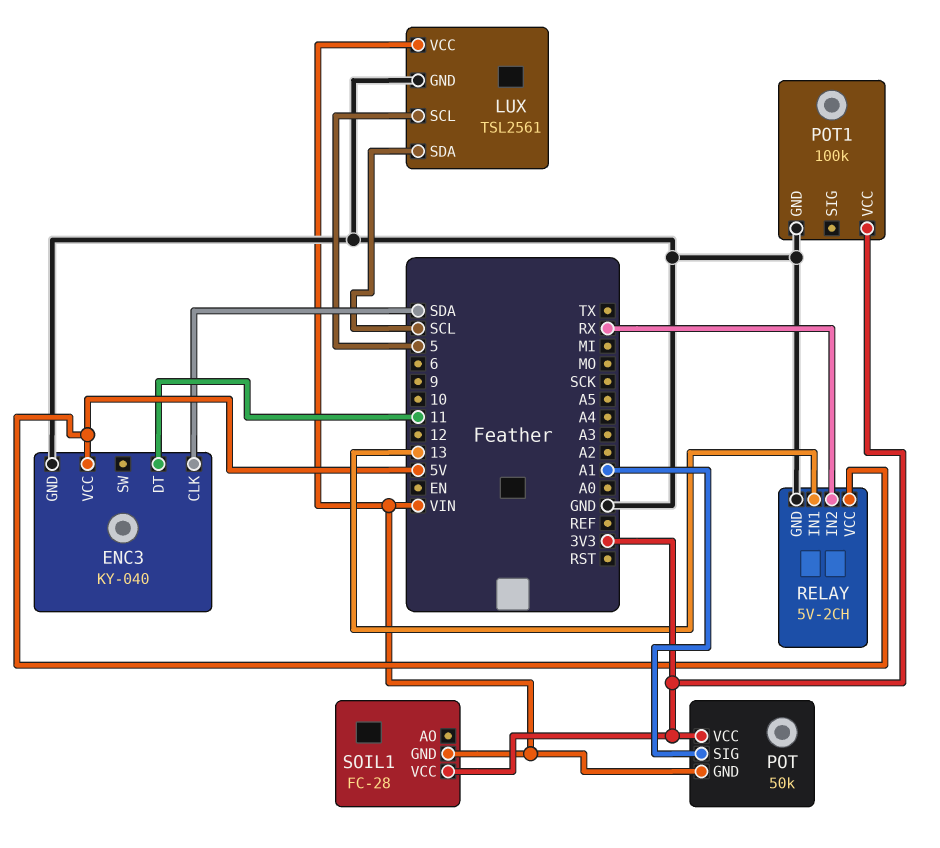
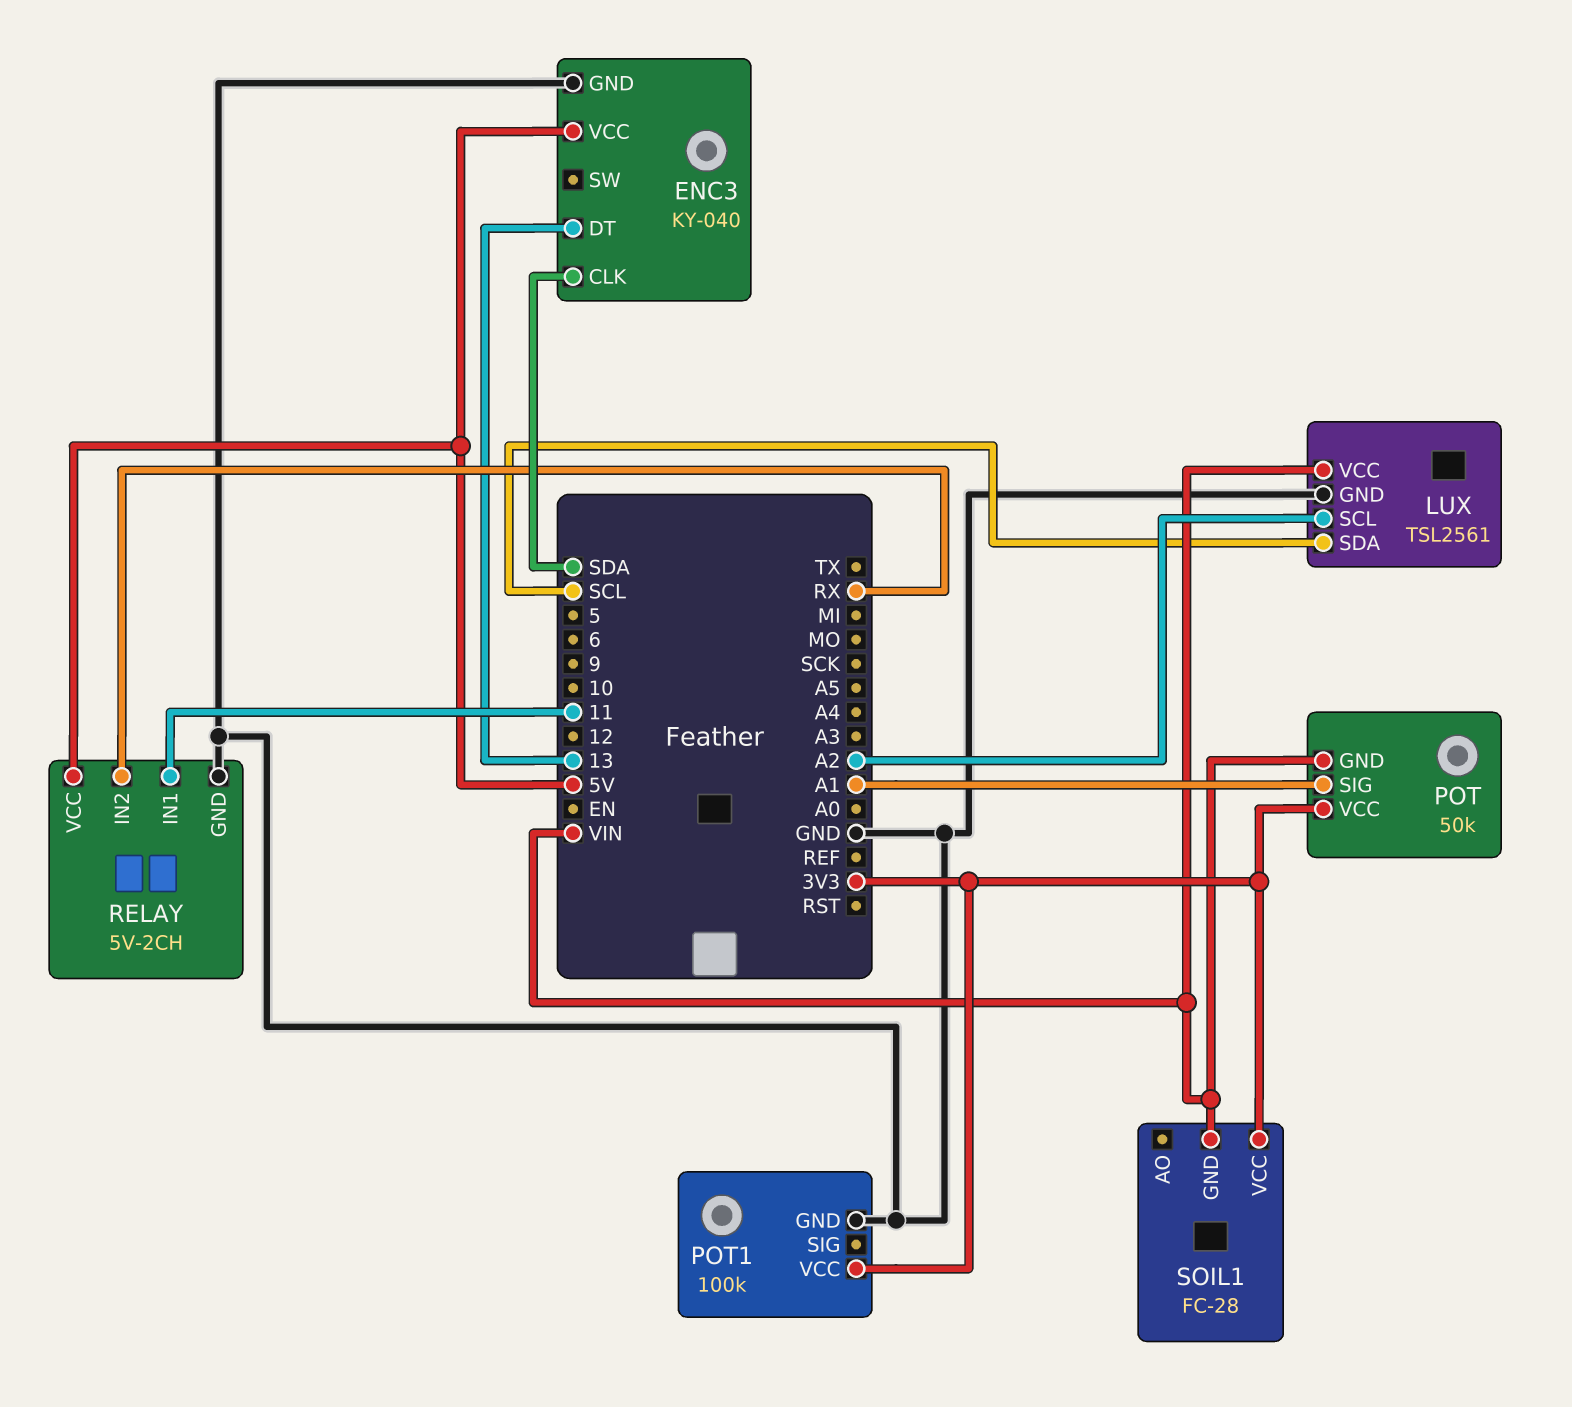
ENC3 pin DT: 11 -> 13
LUX pin SCL: 5 -> A2
RELAY pin IN1: 13 -> 11

